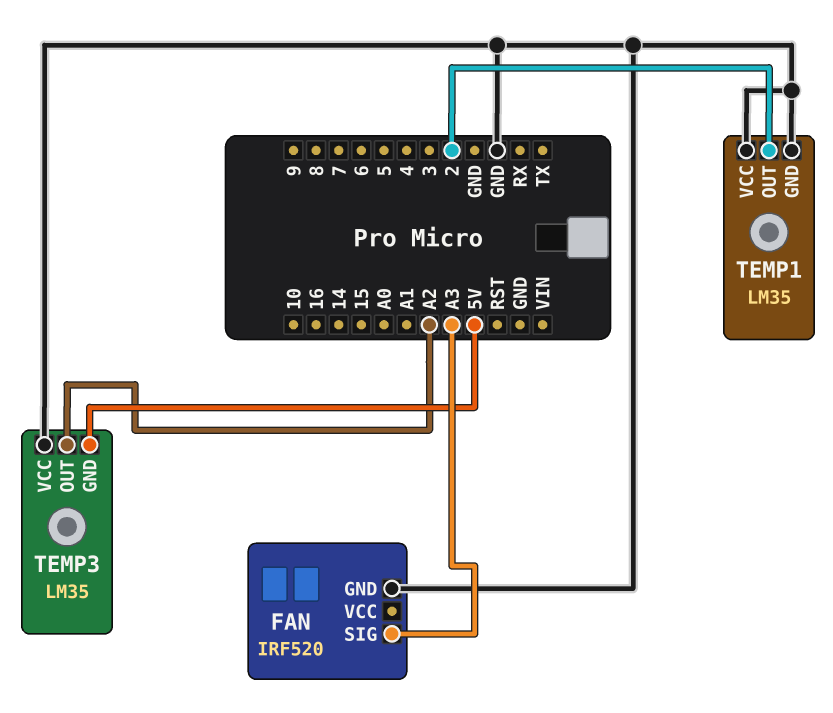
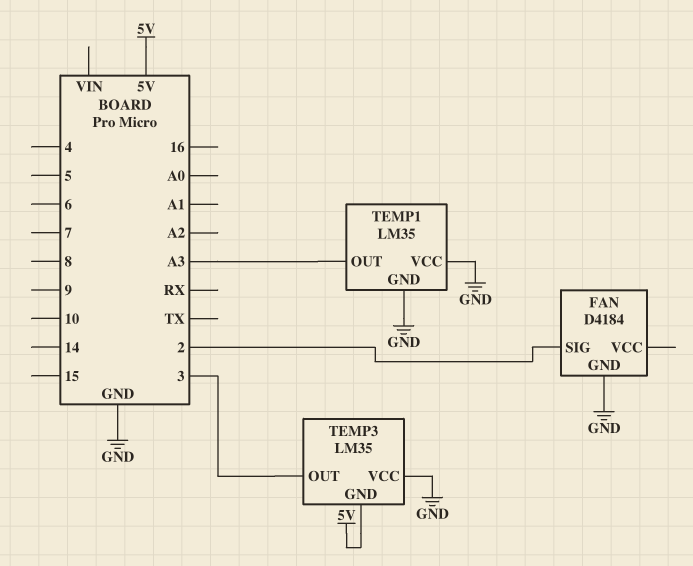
FAN: IRF520 -> D4184
FAN pin SIG: A3 -> 2
TEMP1 pin OUT: 2 -> A3
TEMP3 pin OUT: A2 -> 3

